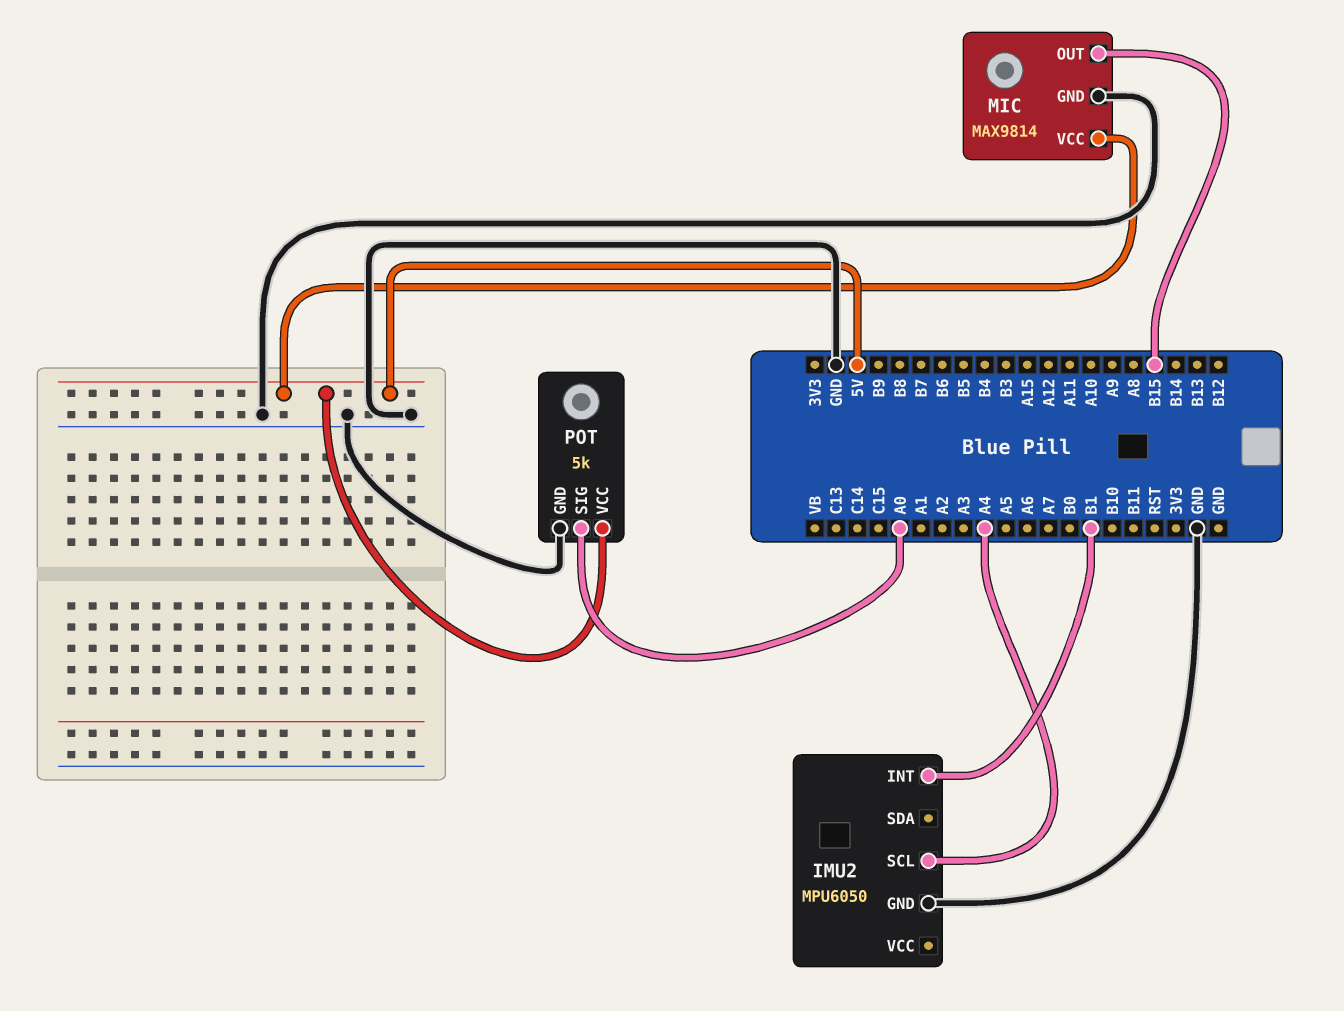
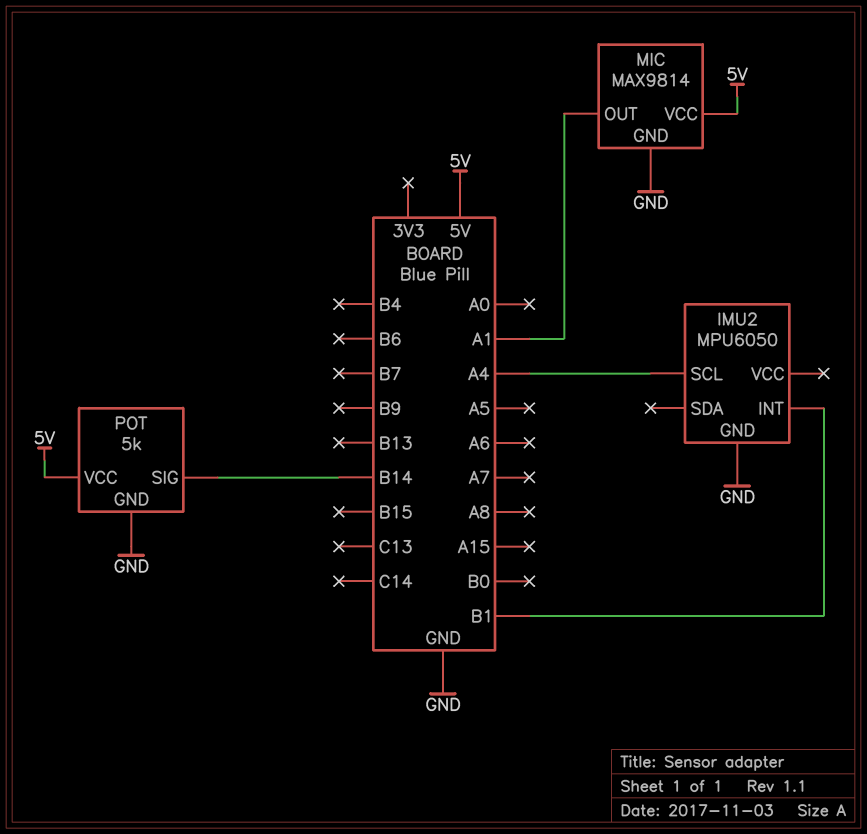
MIC pin OUT: B15 -> A1
POT pin SIG: A0 -> B14

